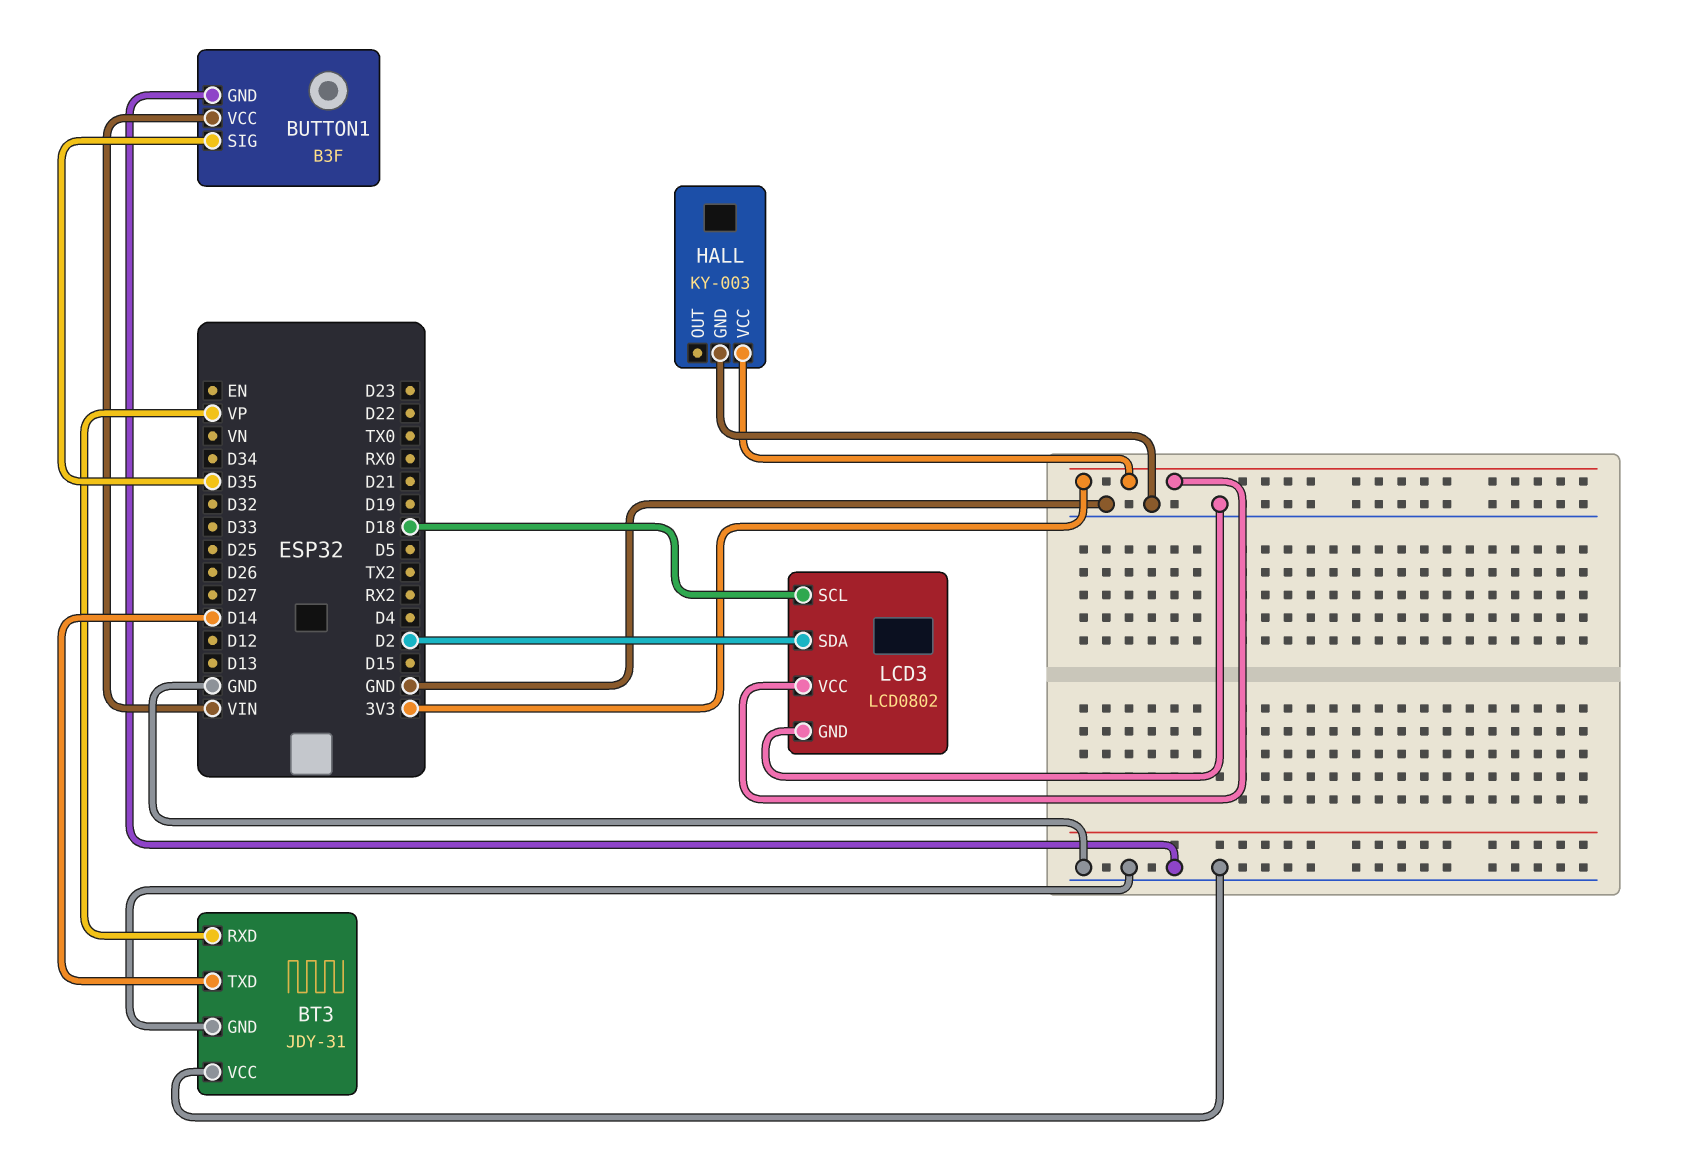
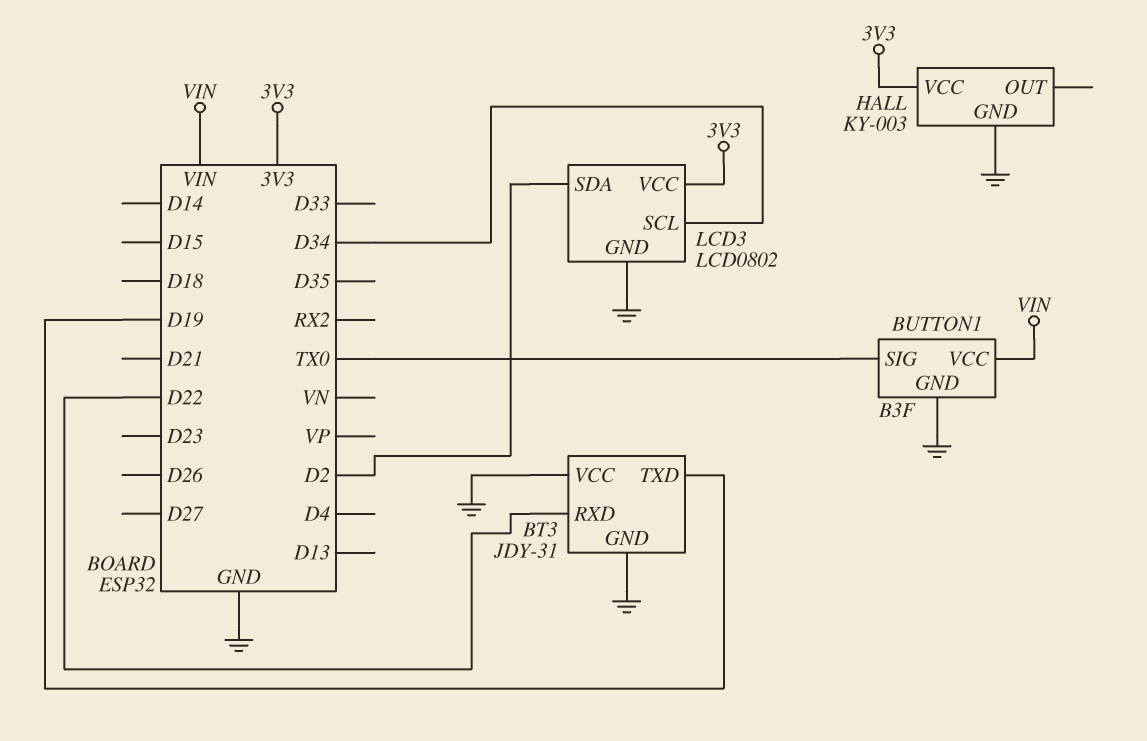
BT3 pin RXD: VP -> D22
BT3 pin TXD: D14 -> D19
BUTTON1 pin SIG: D35 -> TX0
LCD3 pin SCL: D18 -> D34

